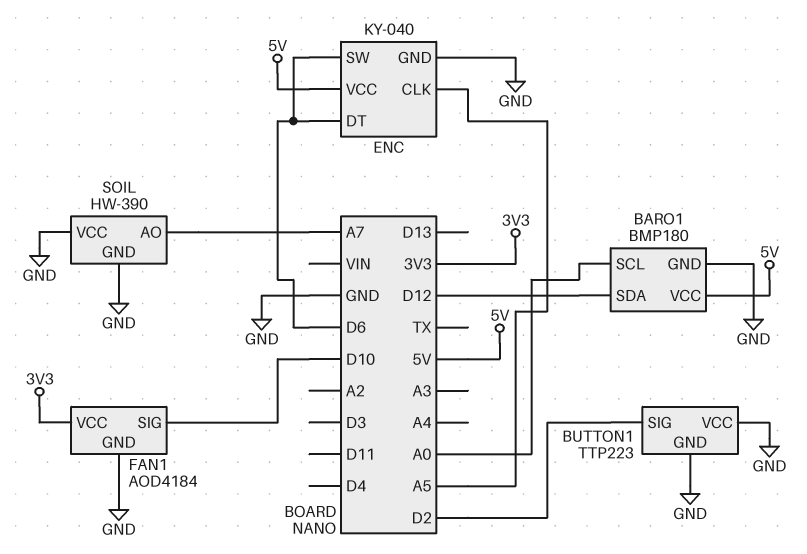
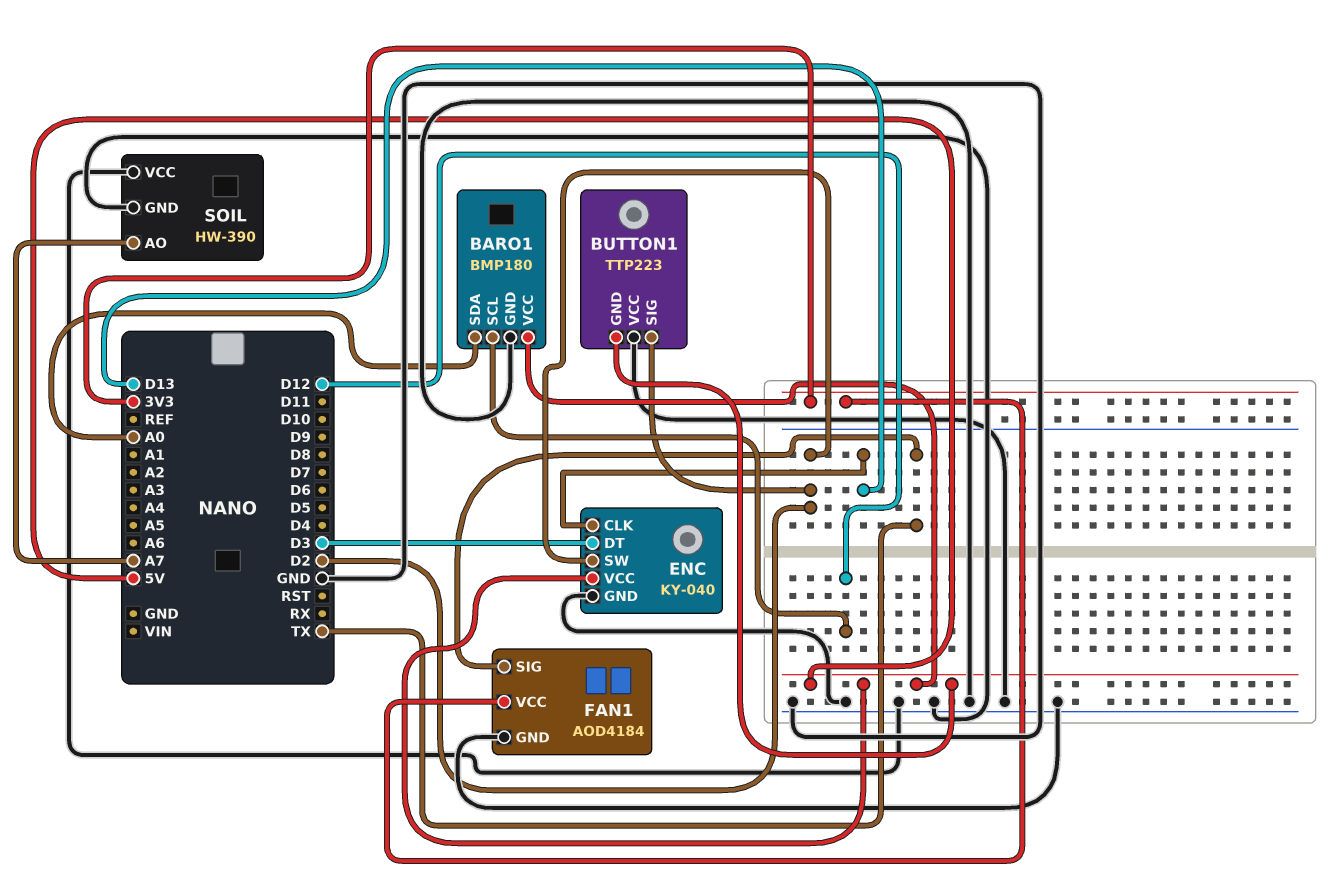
BARO1 pin SCL: A0 -> D12
BARO1 pin SDA: D12 -> A0
BUTTON1 pin GND: GND -> 5V
ENC pin CLK: A5 -> D13
ENC pin DT: D6 -> D3
ENC pin SW: D6 -> D2
FAN1 pin SIG: D10 -> TX

